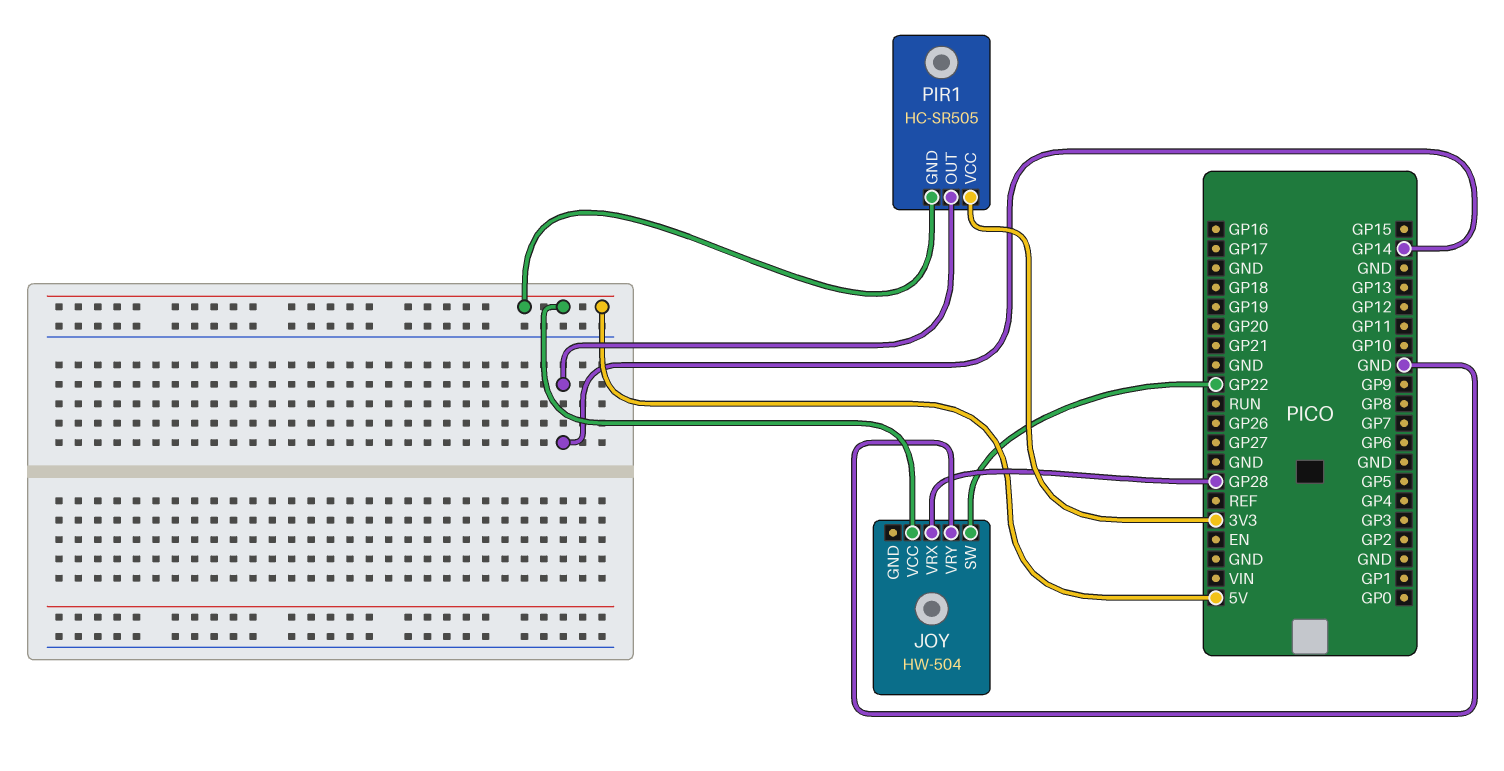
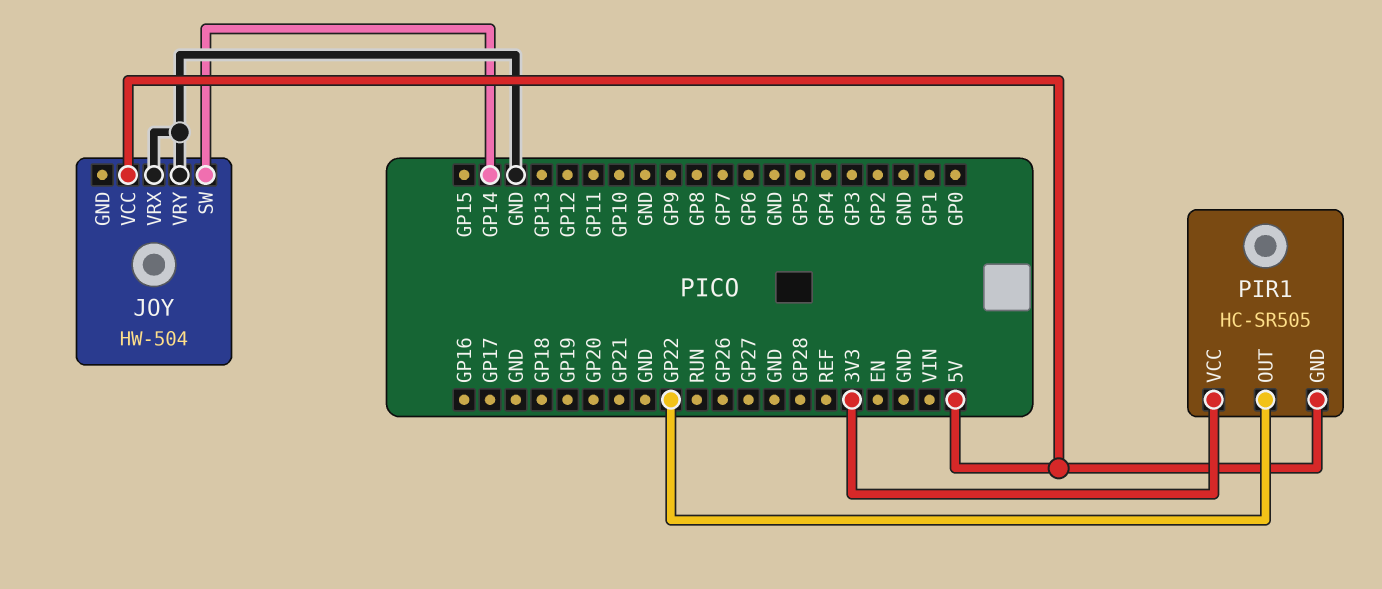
JOY pin SW: GP22 -> GP14
JOY pin VRX: GP28 -> GND
PIR1 pin OUT: GP14 -> GP22

